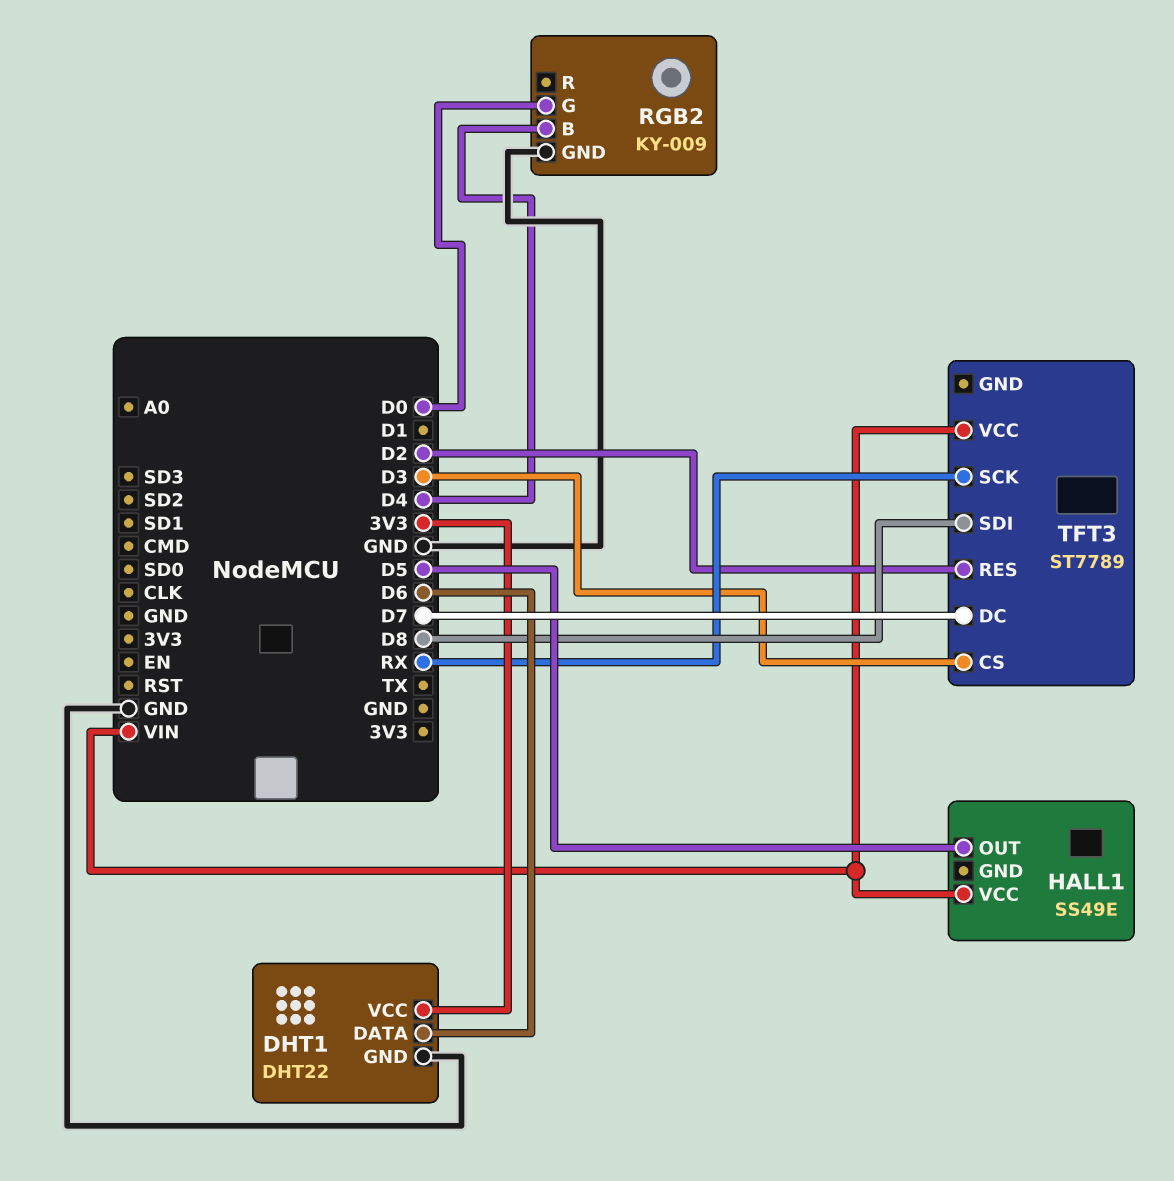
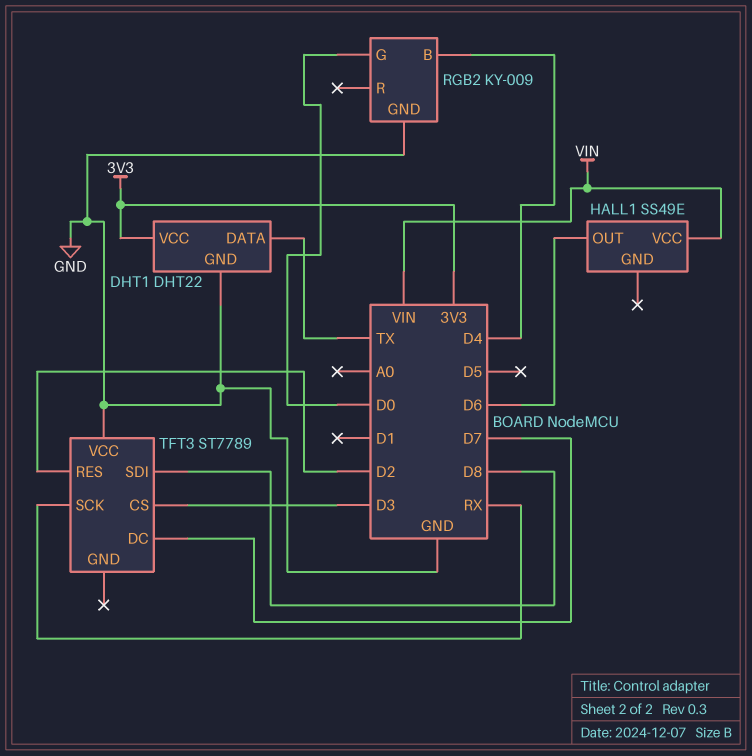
DHT1 pin DATA: D6 -> TX
HALL1 pin OUT: D5 -> D6
TFT3 pin VCC: VIN -> GND

